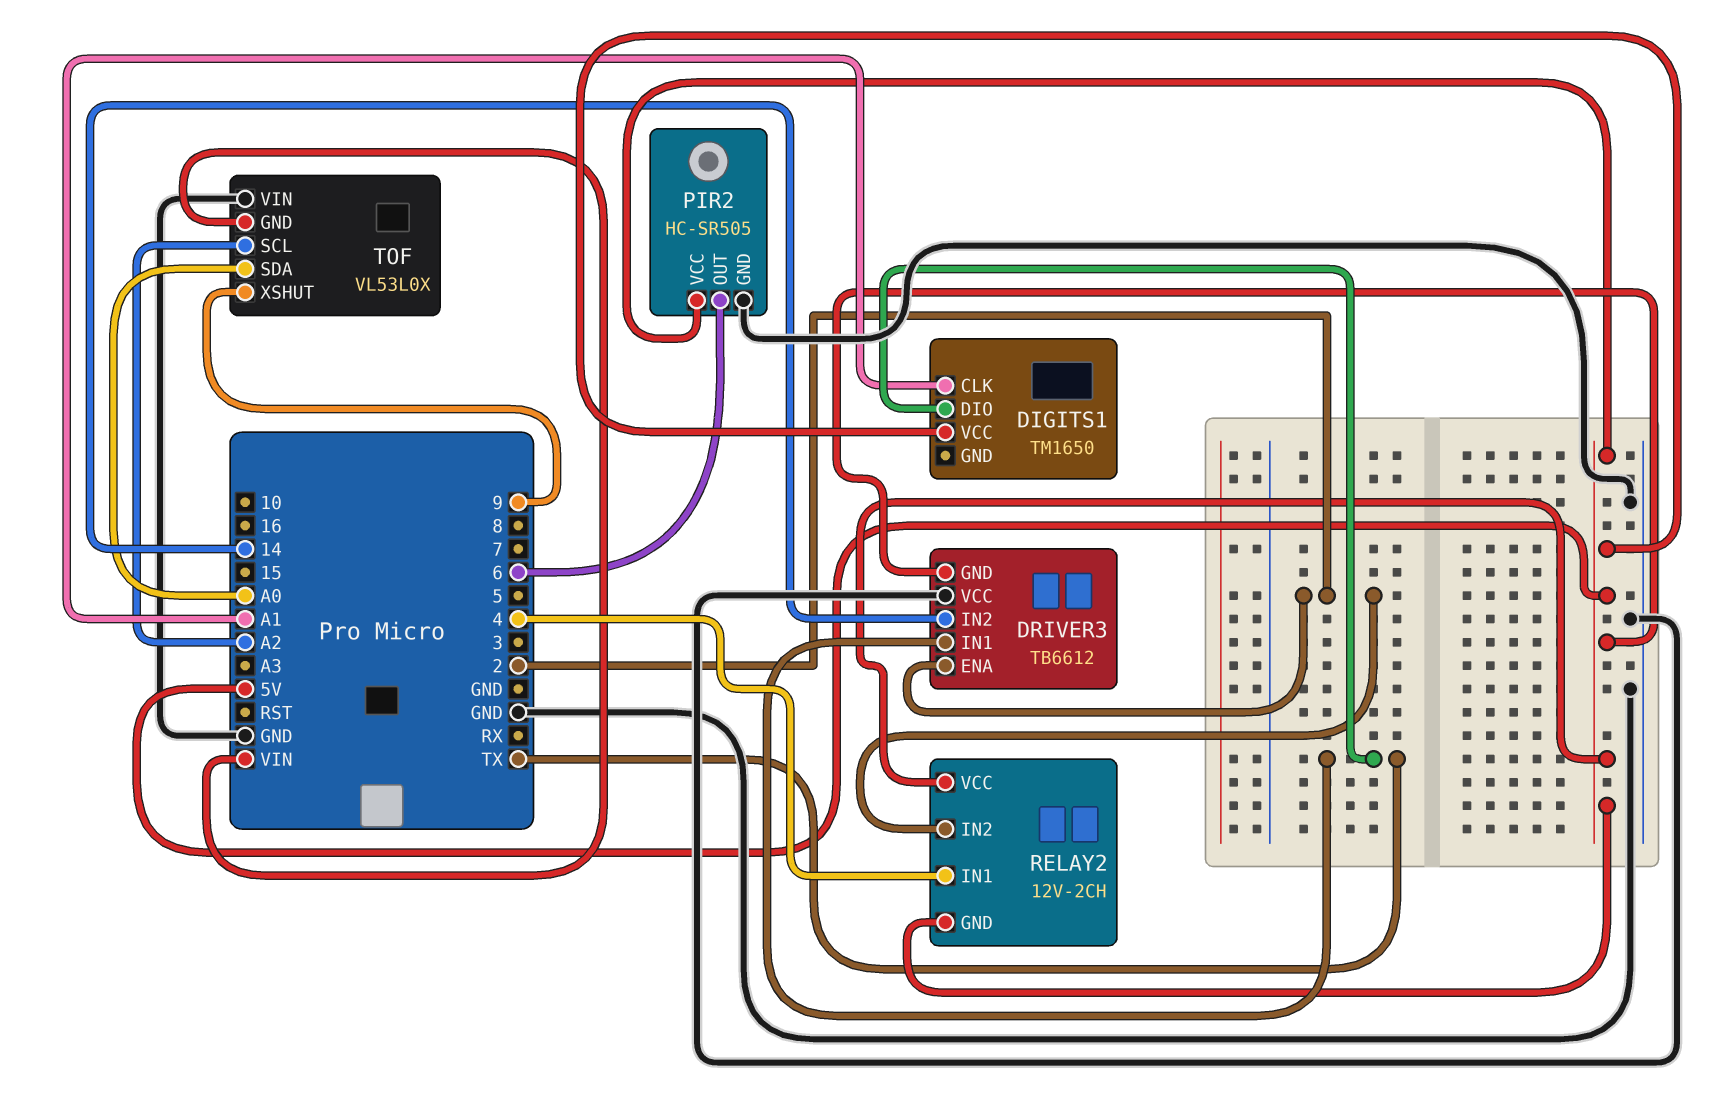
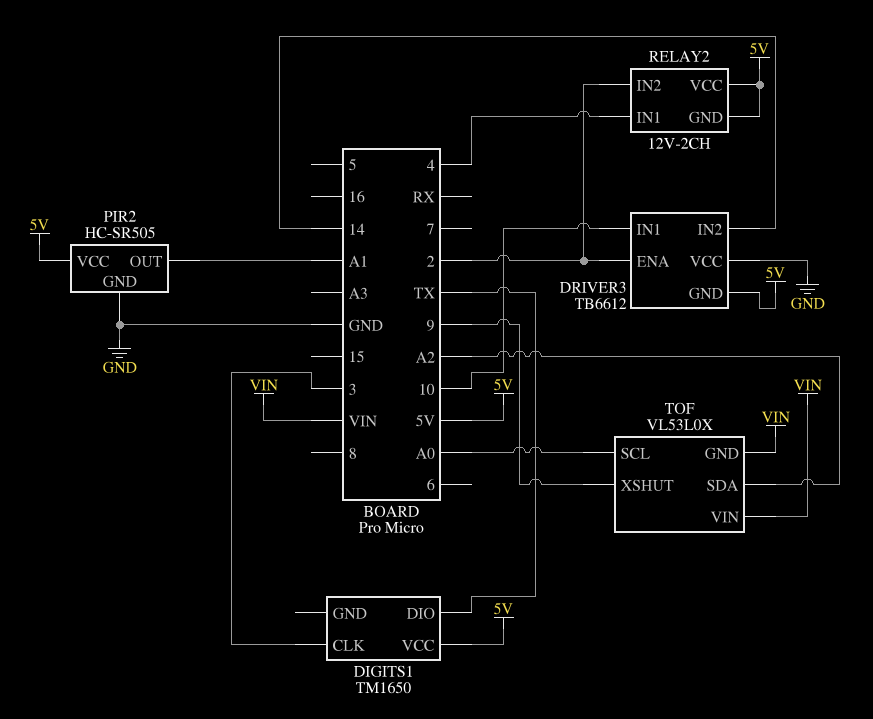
DIGITS1 pin CLK: A1 -> 3
DRIVER3 pin IN1: TX -> 10
PIR2 pin OUT: 6 -> A1
TOF pin SCL: A2 -> A0
TOF pin SDA: A0 -> A2
TOF pin VIN: GND -> VIN

